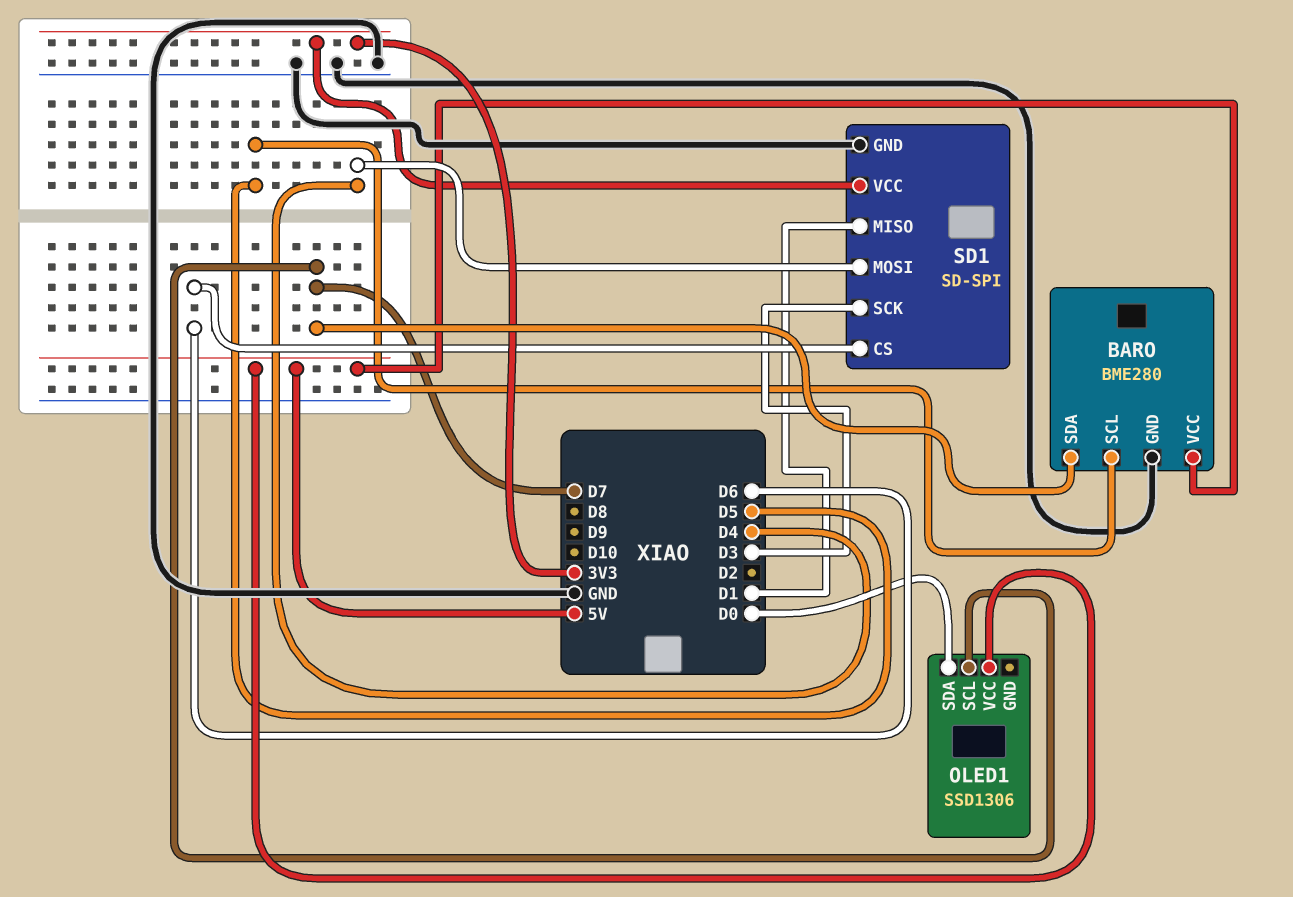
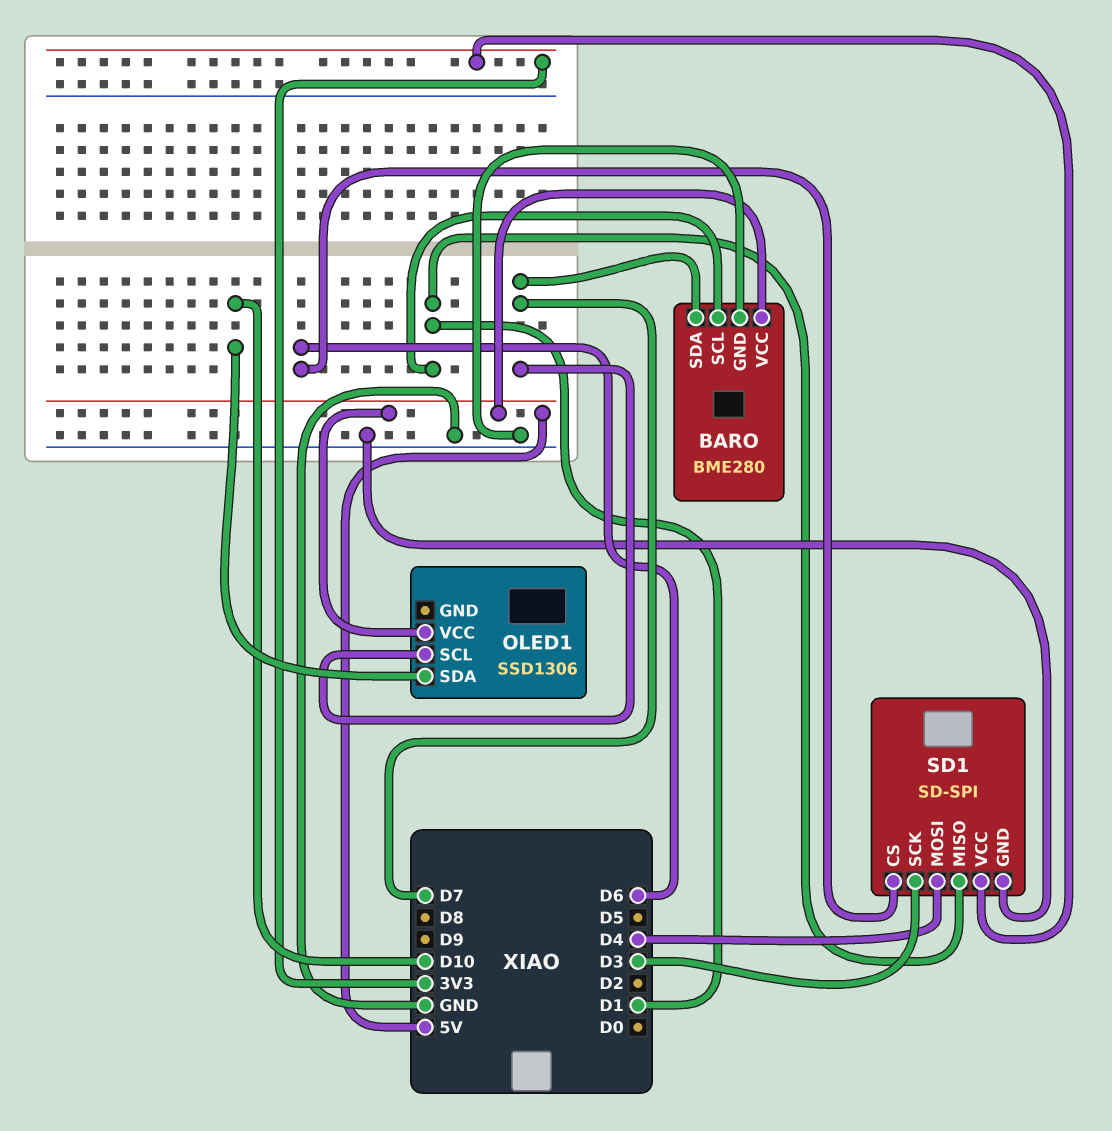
BARO pin SCL: D5 -> D1
OLED1 pin SDA: D0 -> D10

